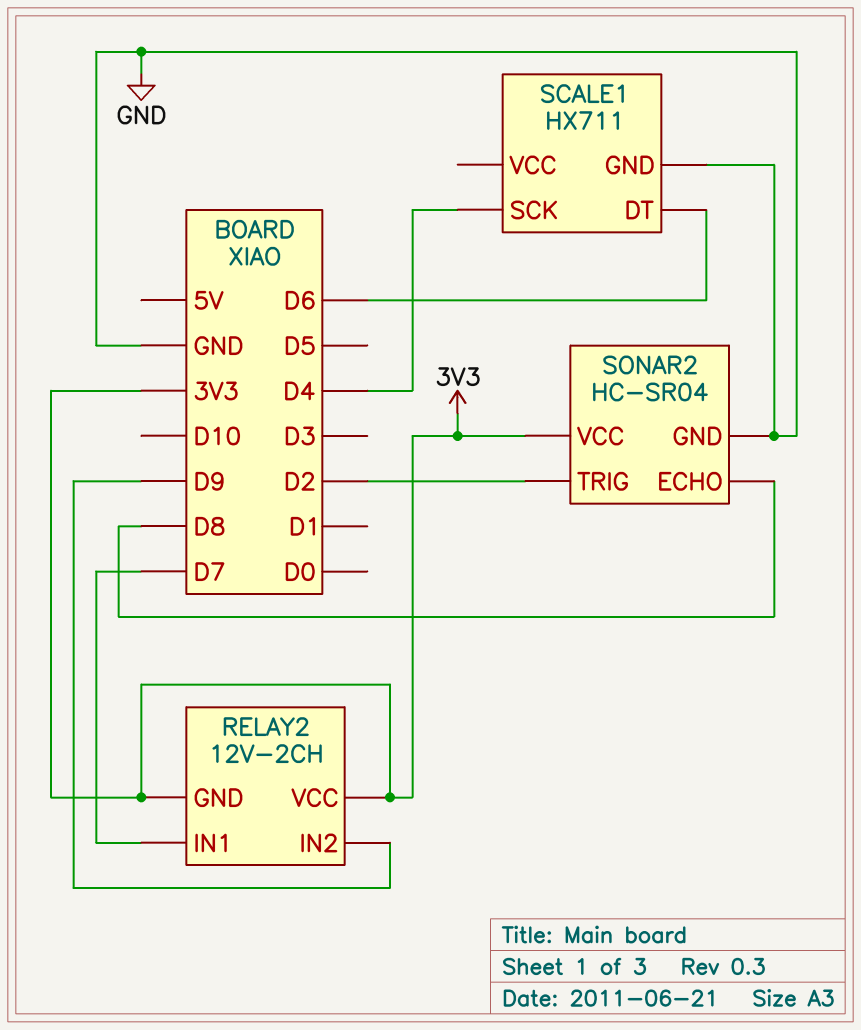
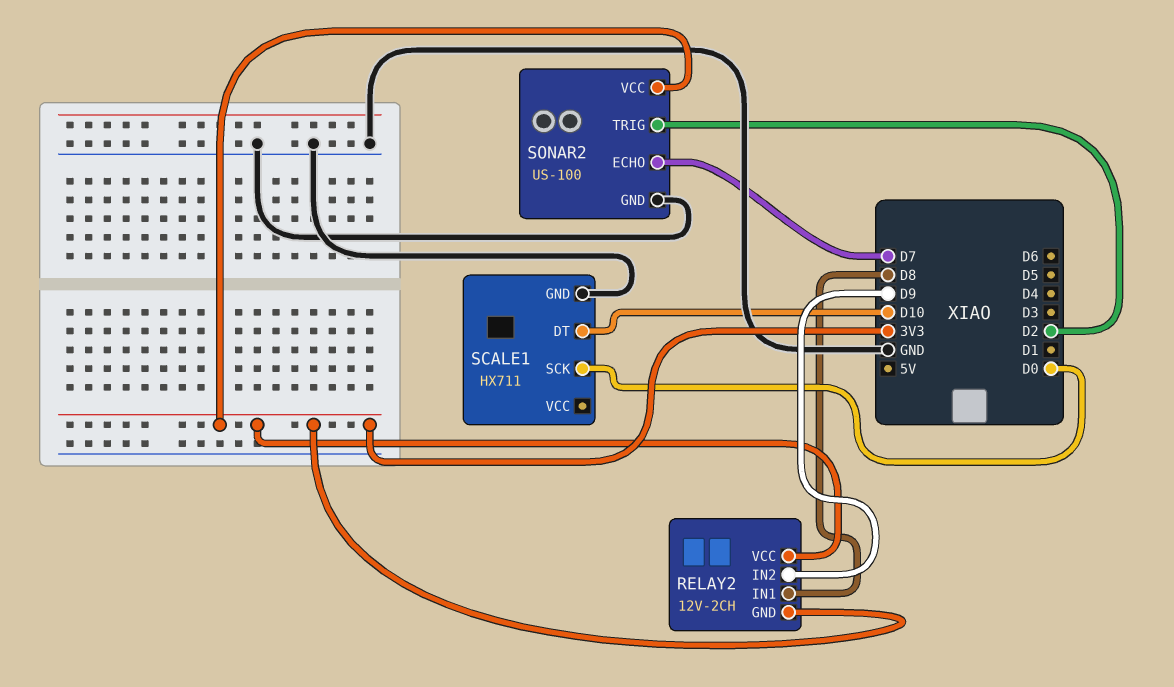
RELAY2 pin IN1: D7 -> D8
SCALE1 pin DT: D6 -> D10
SCALE1 pin SCK: D4 -> D0
SONAR2: HC-SR04 -> US-100
SONAR2 pin ECHO: D8 -> D7

